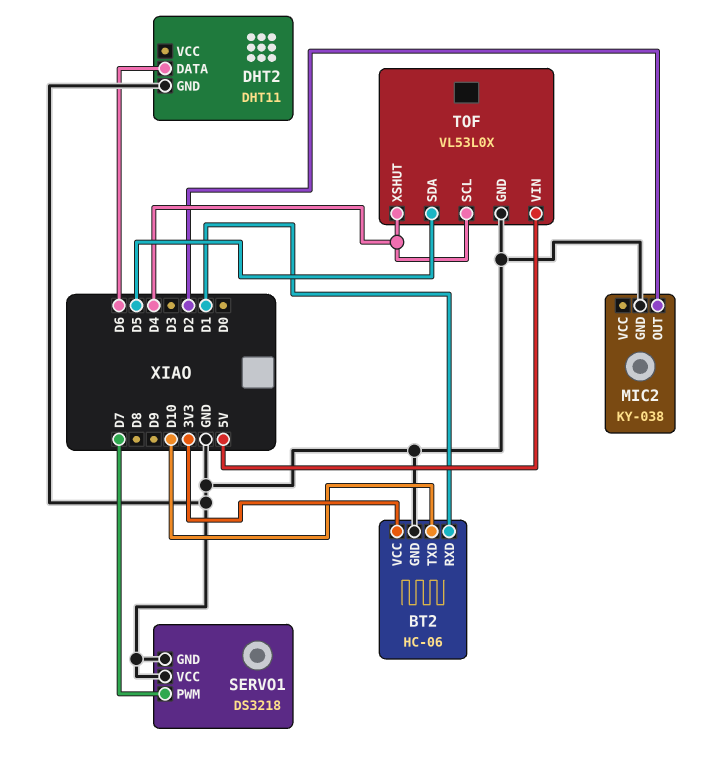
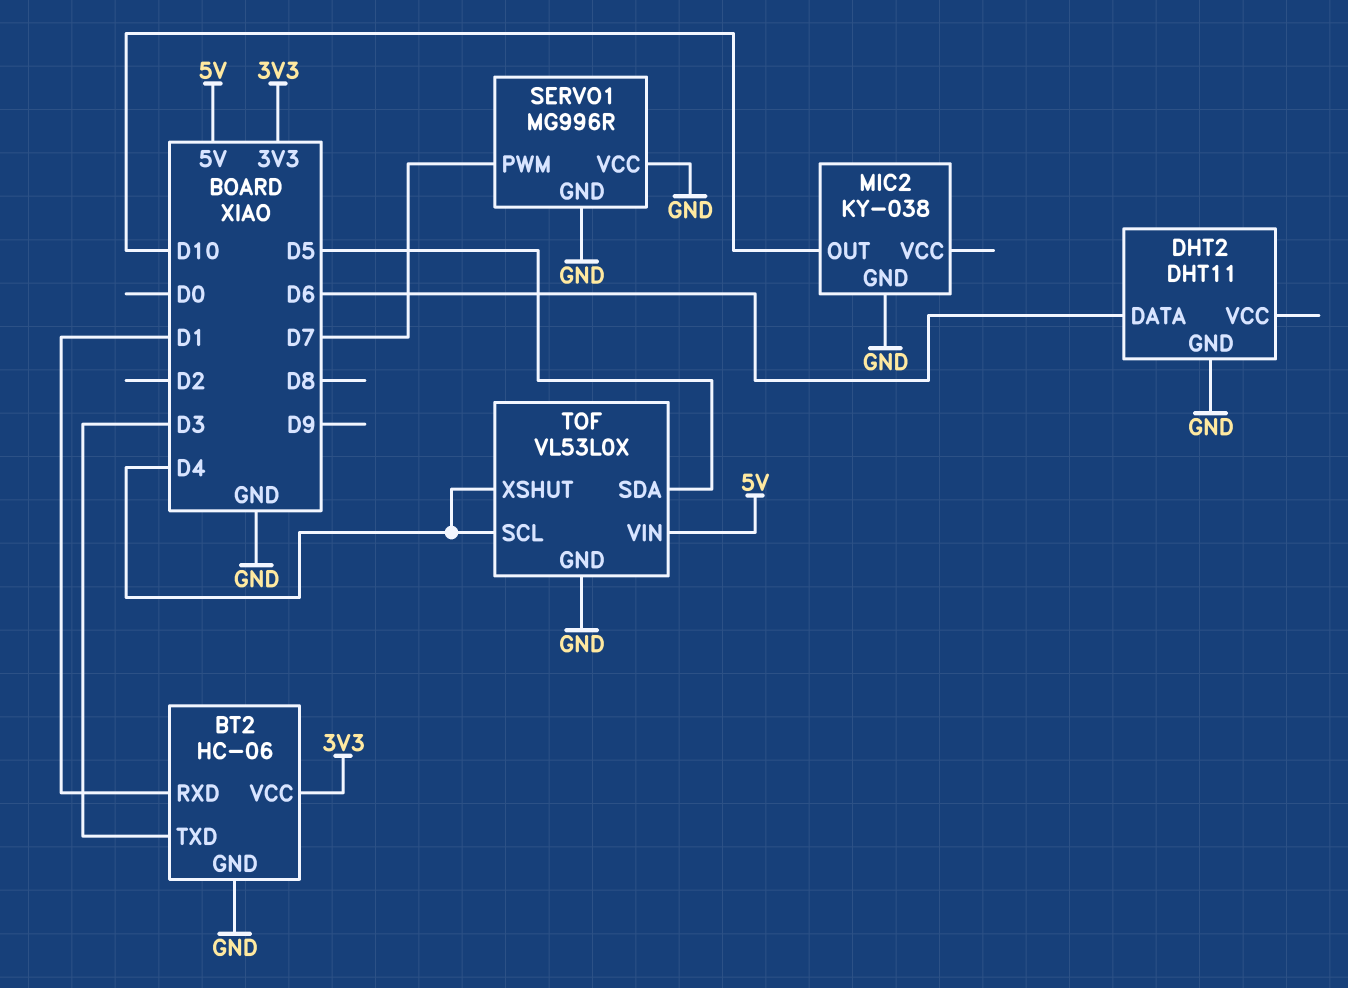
BT2 pin TXD: D10 -> D3
MIC2 pin OUT: D2 -> D10
SERVO1: DS3218 -> MG996R

